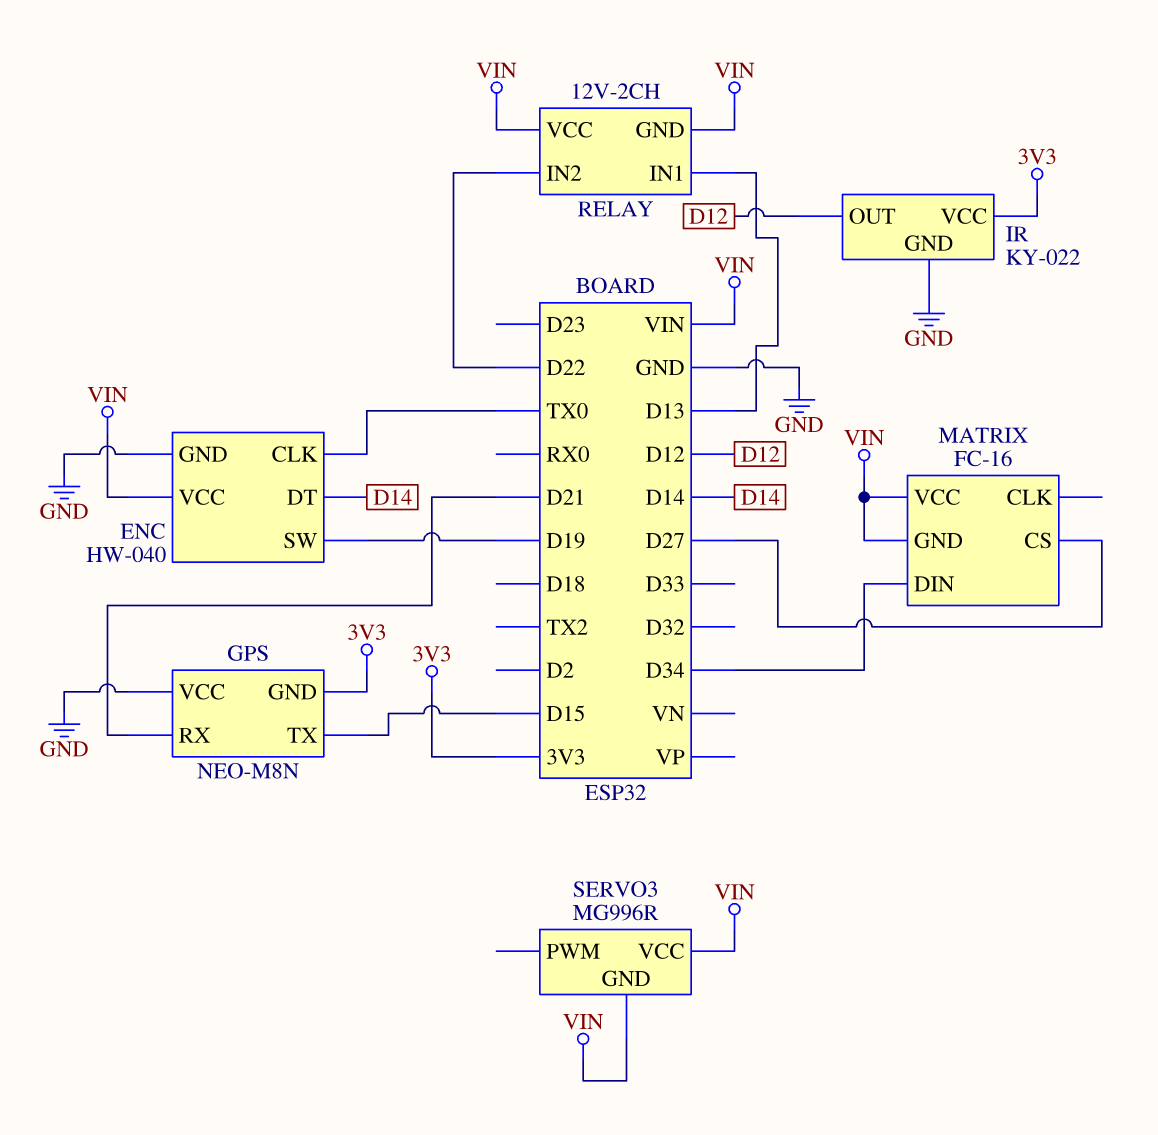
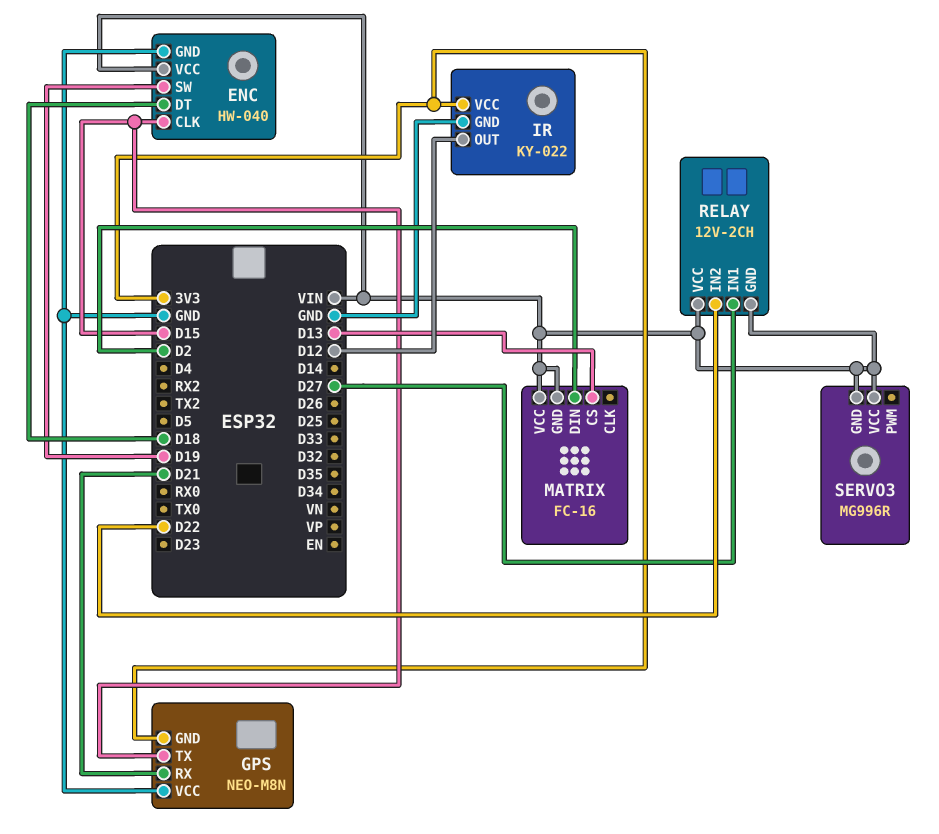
ENC pin CLK: TX0 -> D15
ENC pin DT: D14 -> D18
MATRIX pin CS: D27 -> D13
MATRIX pin DIN: D34 -> D2
RELAY pin IN1: D13 -> D27

